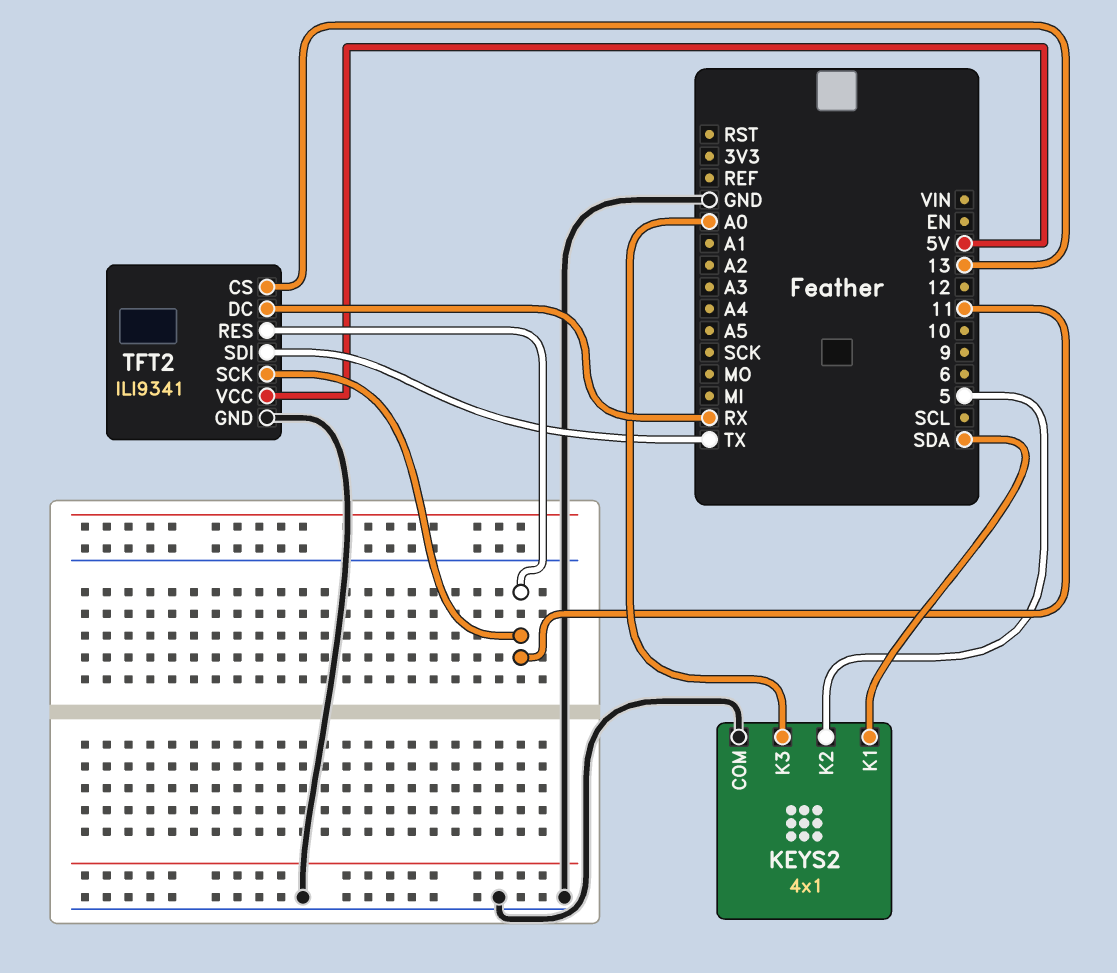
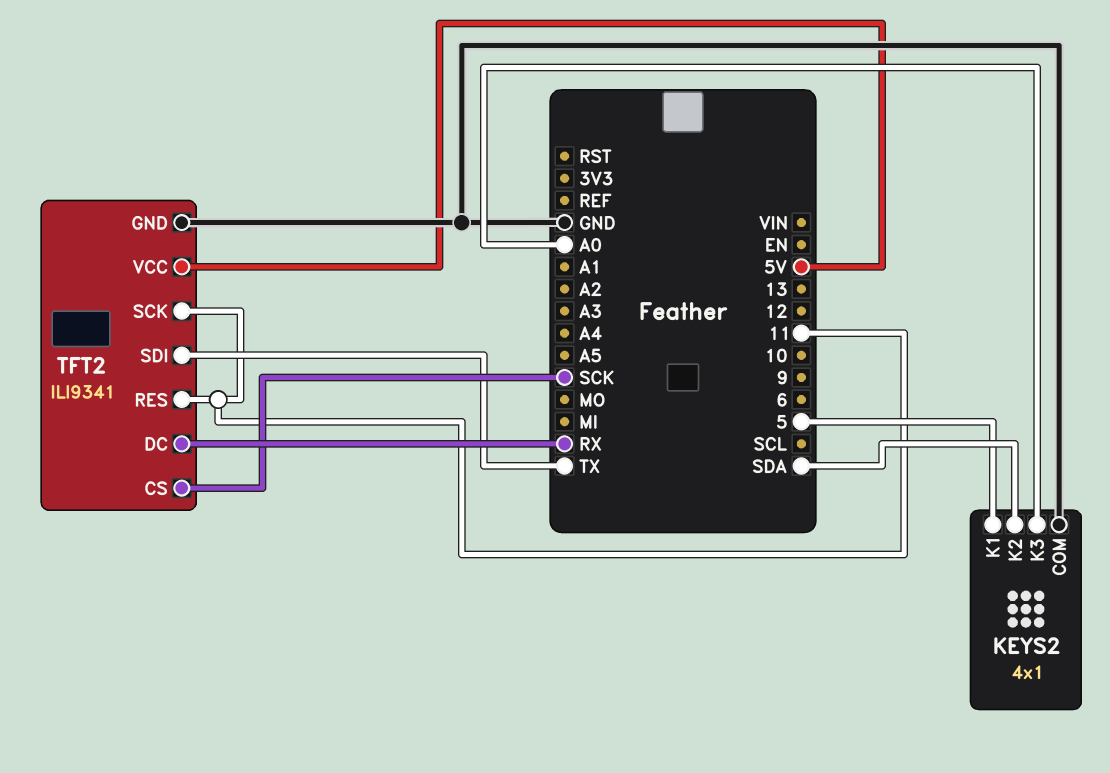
KEYS2 pin K1: SDA -> 5
KEYS2 pin K2: 5 -> SDA
TFT2 pin CS: 13 -> SCK

